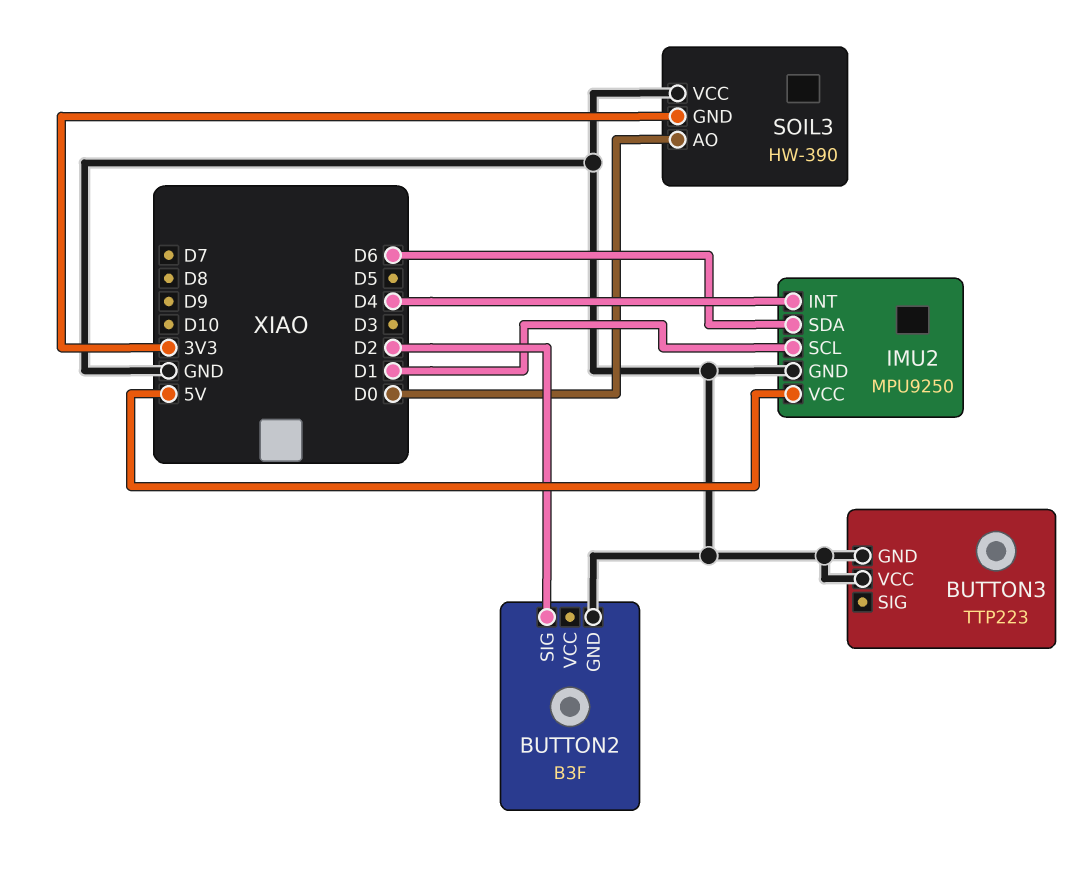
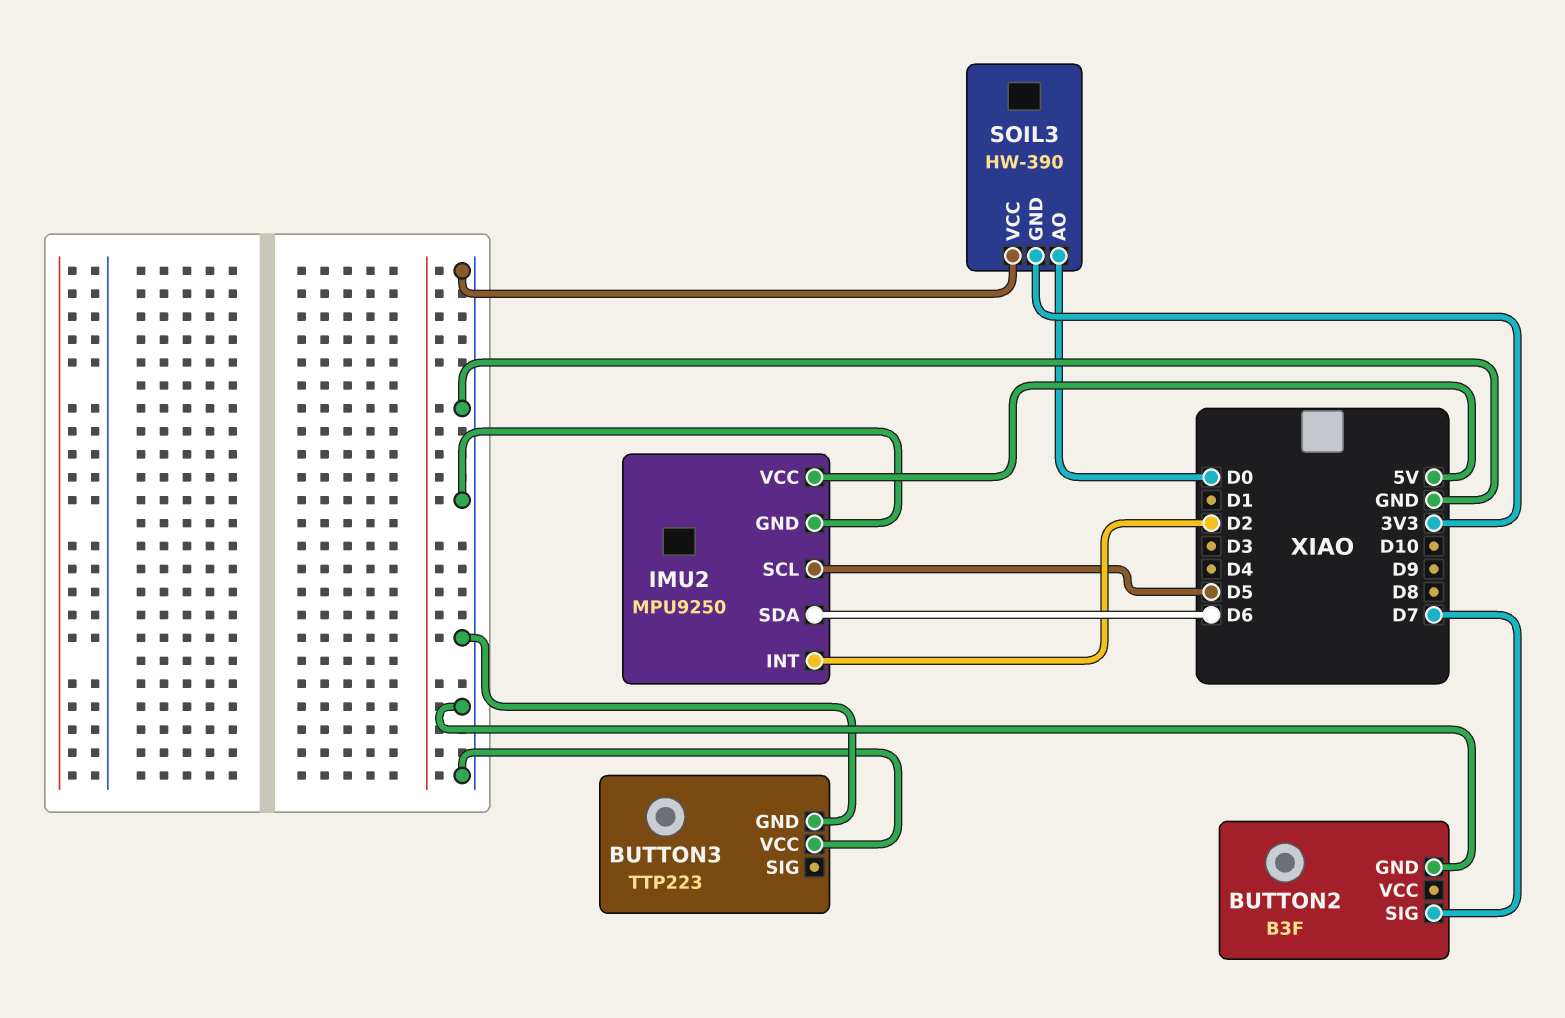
BUTTON2 pin SIG: D2 -> D7
IMU2 pin INT: D4 -> D2
IMU2 pin SCL: D1 -> D5

